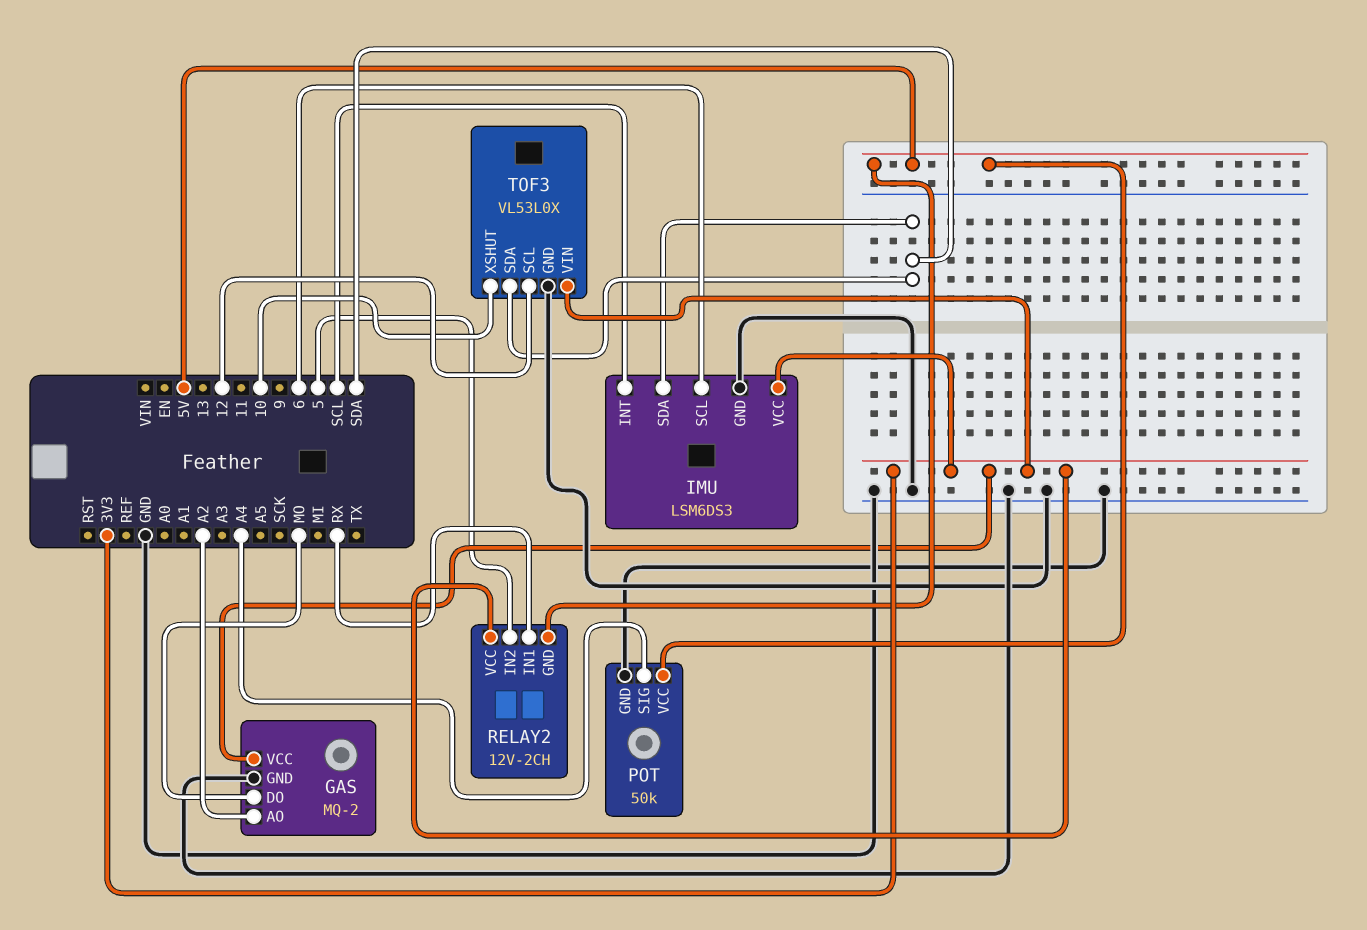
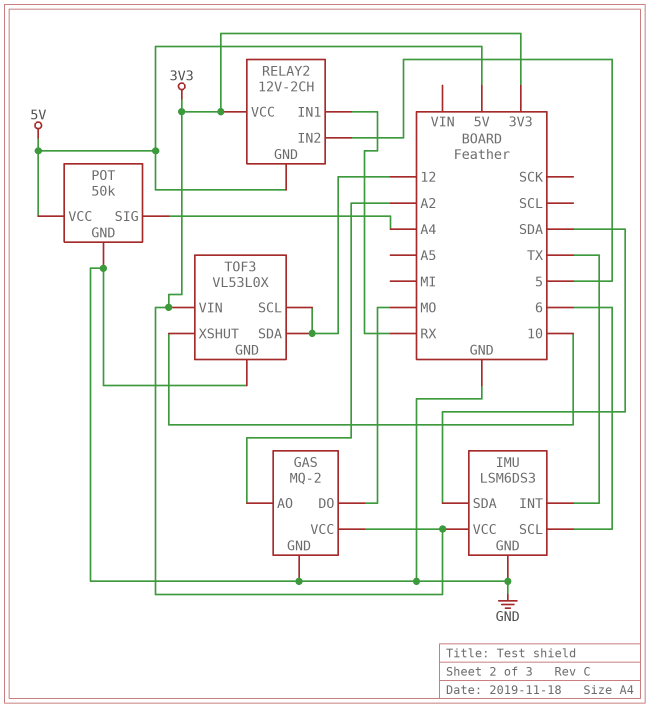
IMU pin INT: SCL -> TX
TOF3 pin SDA: SDA -> 12

